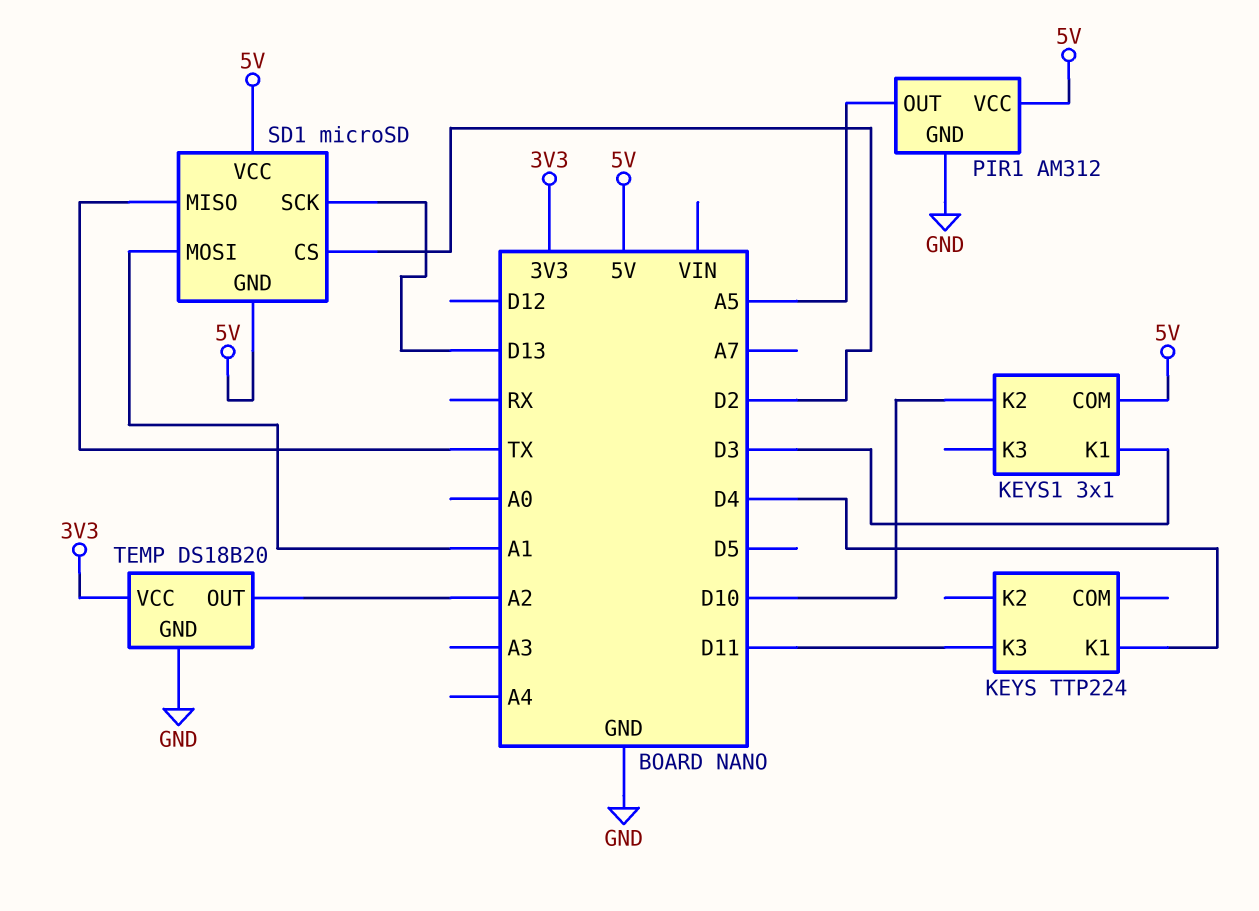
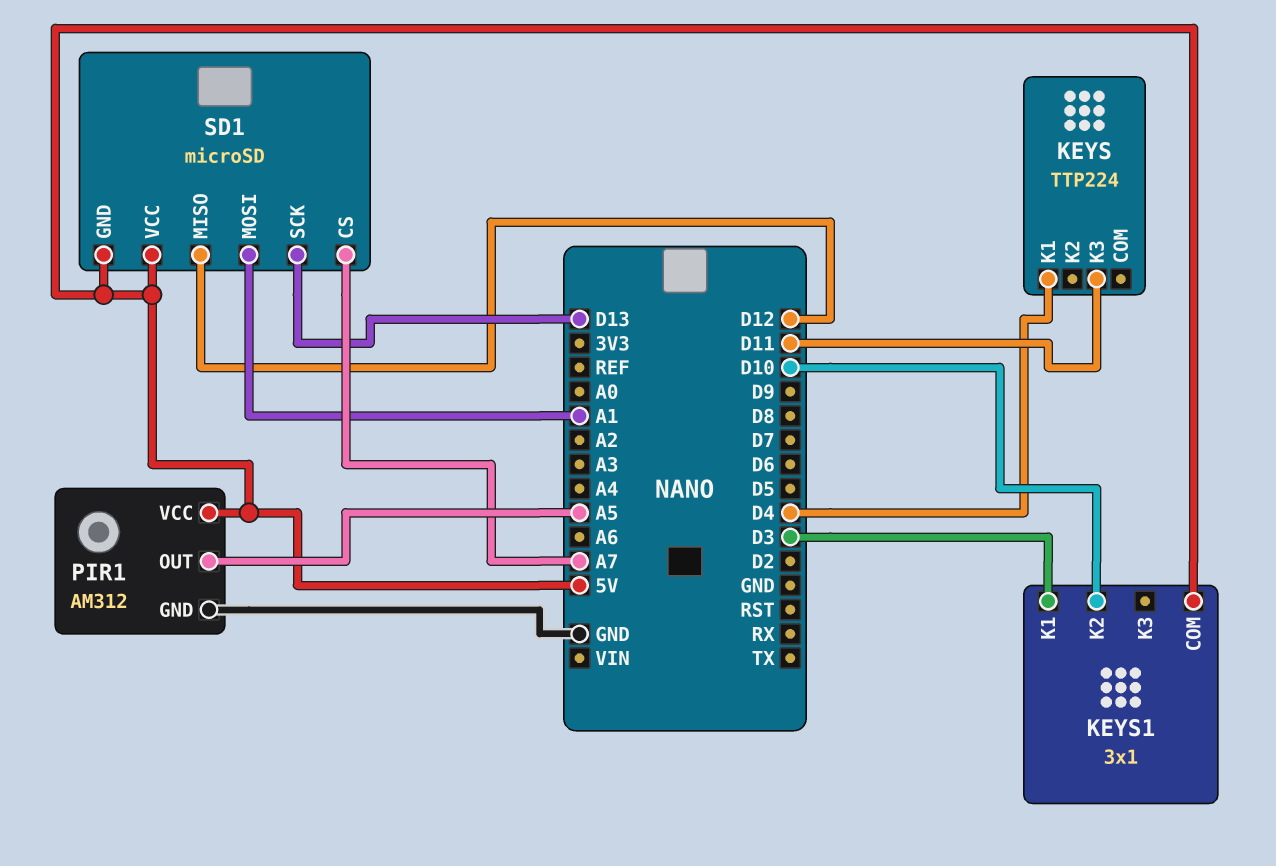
SD1 pin CS: D2 -> A7
SD1 pin MISO: TX -> D12
TEMP: DS18B20 -> none
TEMP pin GND: GND -> none
TEMP pin OUT: A2 -> none
TEMP pin VCC: 3V3 -> none

